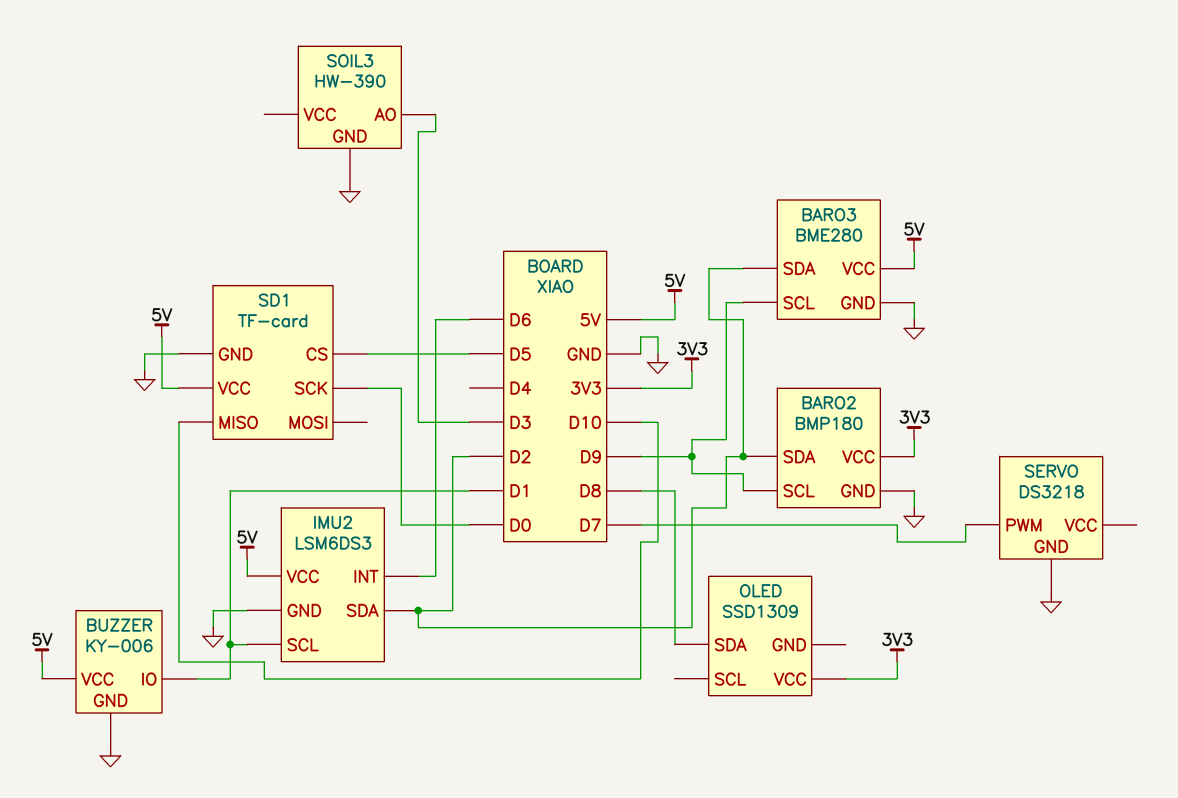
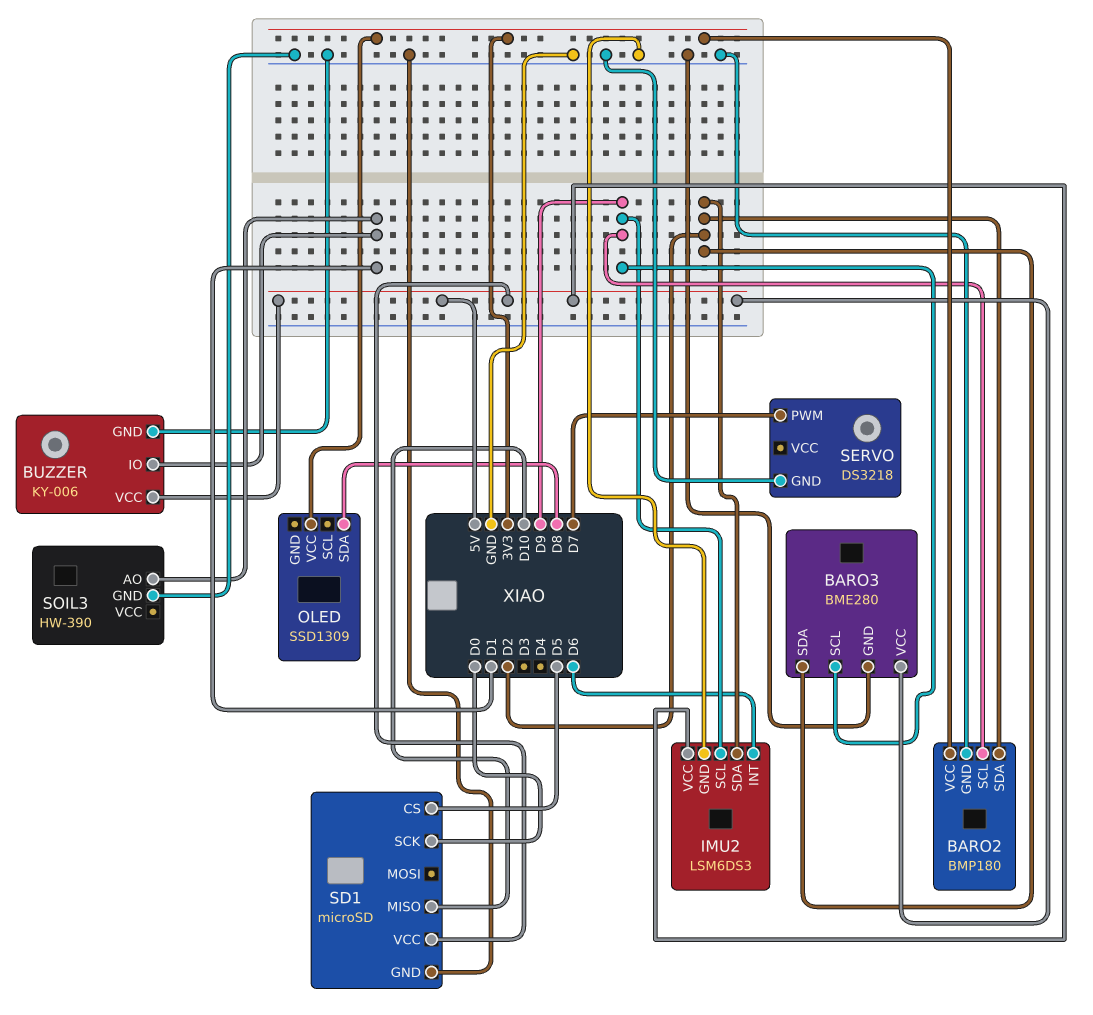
IMU2 pin SCL: D1 -> D9
SD1: TF-card -> microSD
SOIL3 pin AO: D3 -> D1

